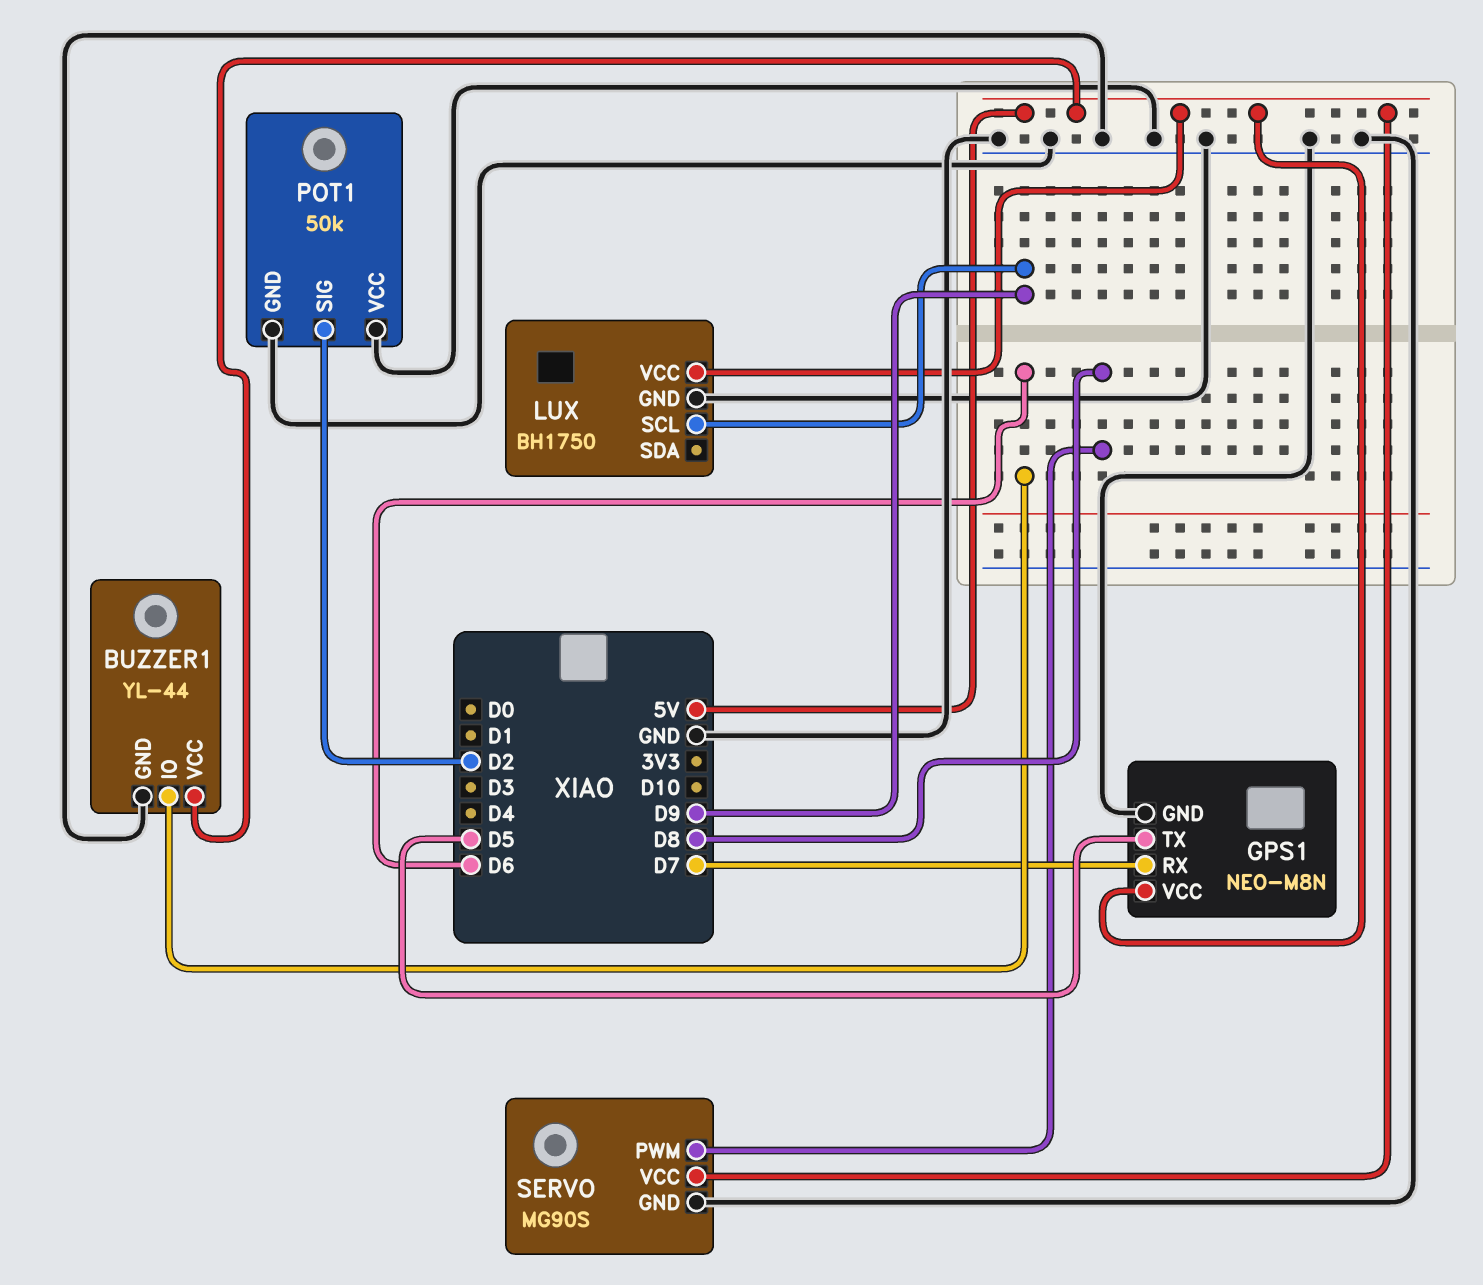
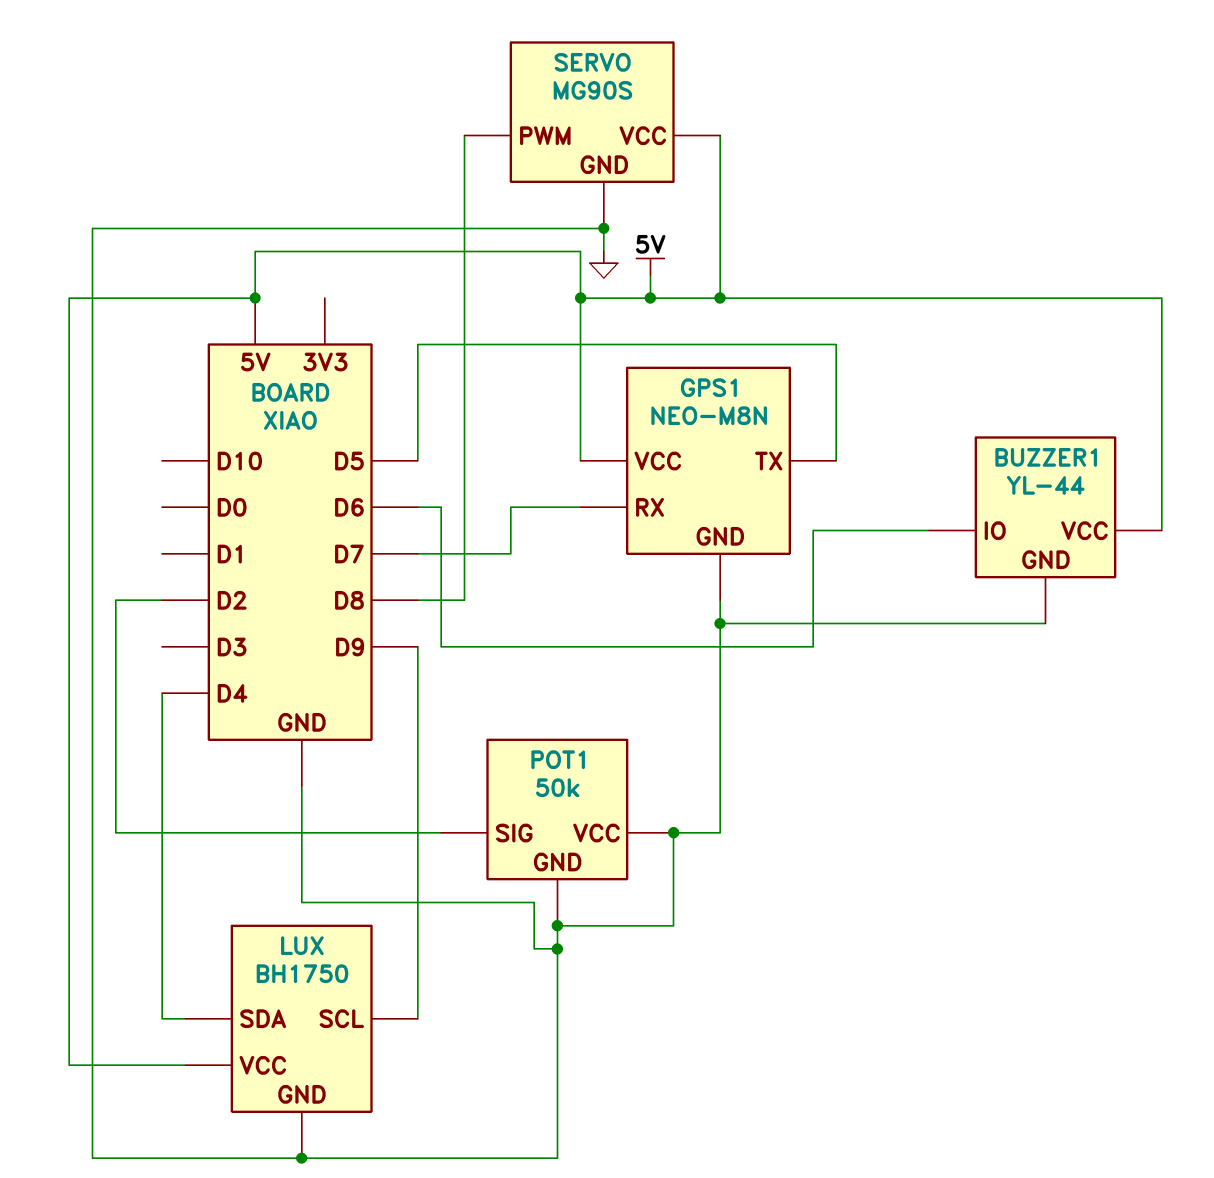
LUX pin SDA: none -> D4

